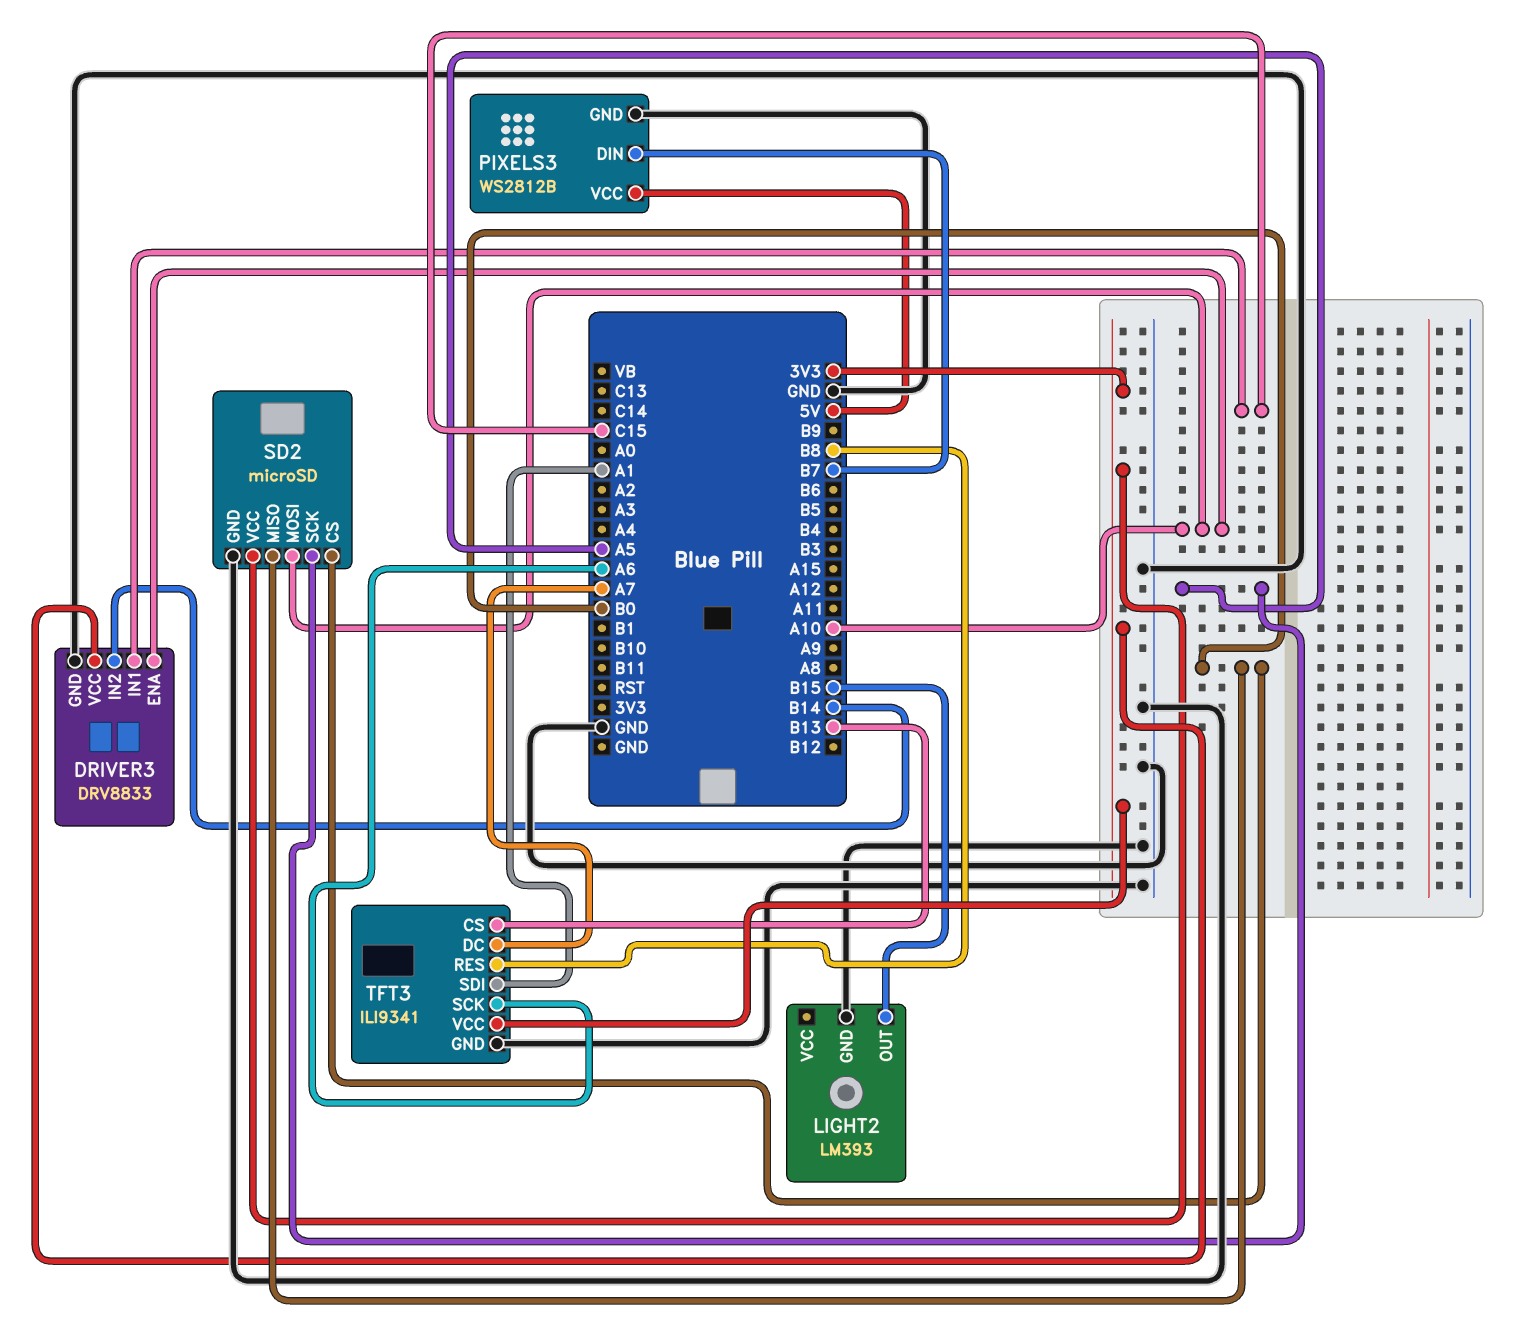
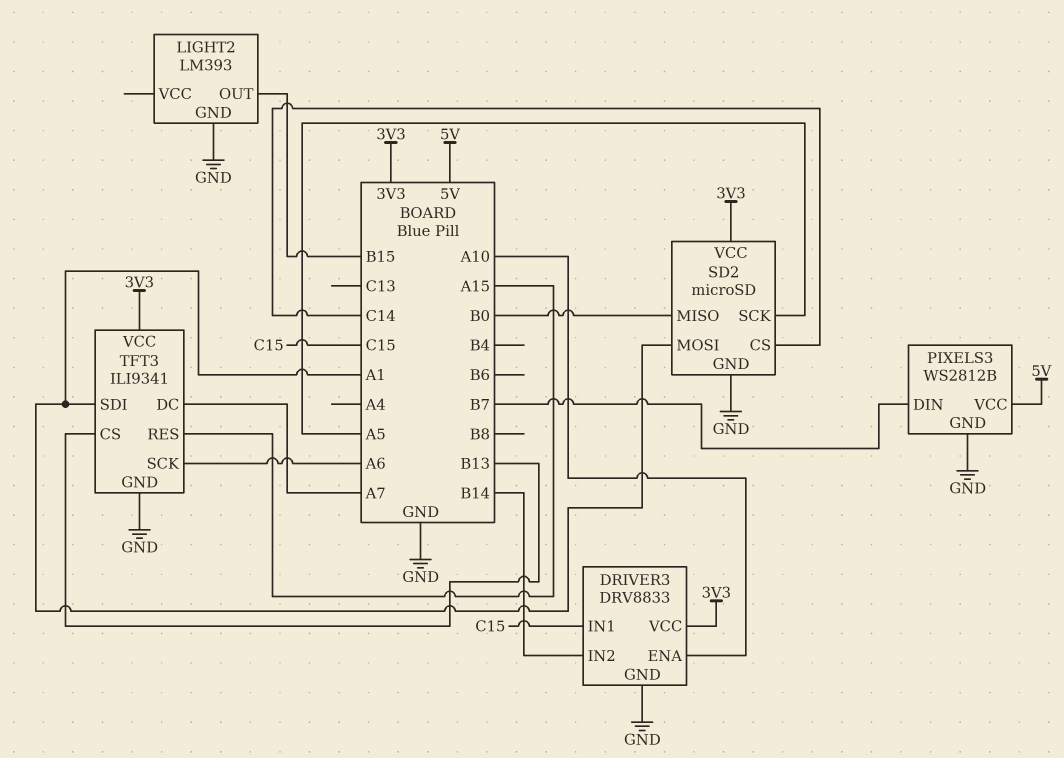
SD2 pin CS: B0 -> C14
SD2 pin MOSI: A10 -> A1
TFT3 pin RES: B8 -> A15

